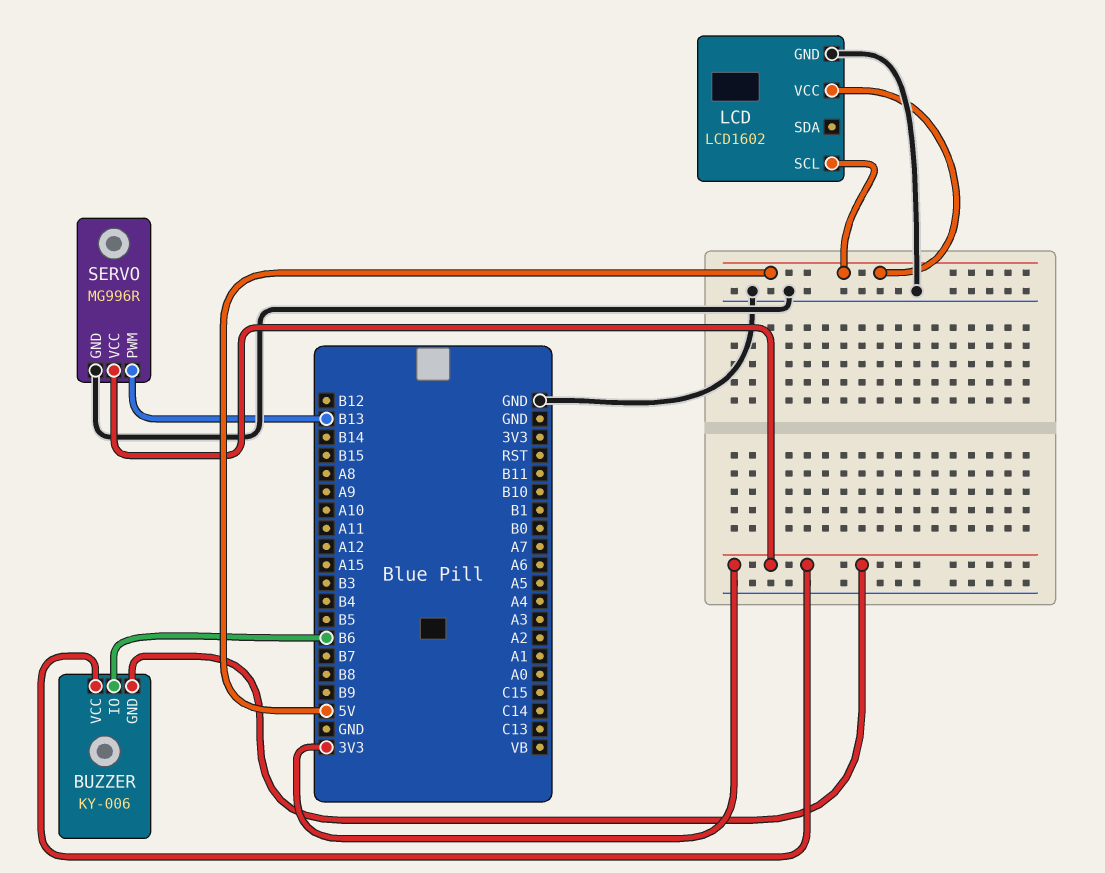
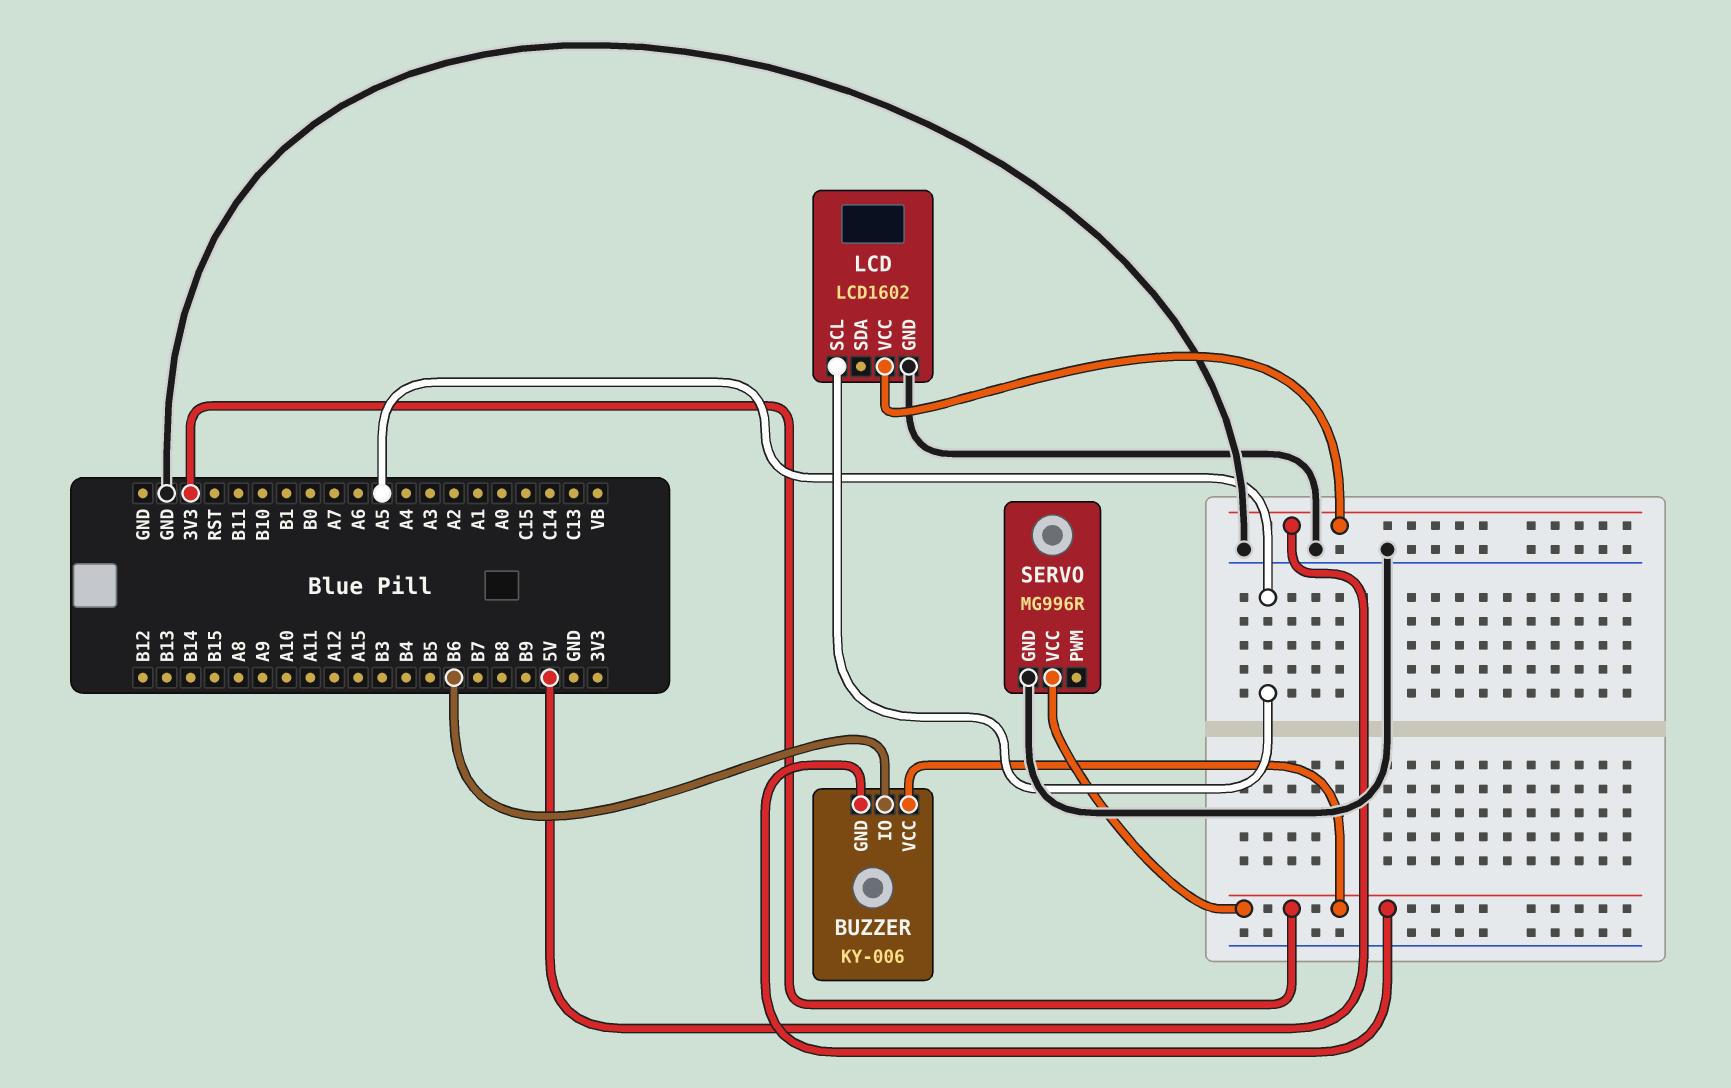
LCD pin SCL: 5V -> A5
SERVO pin PWM: B13 -> none

